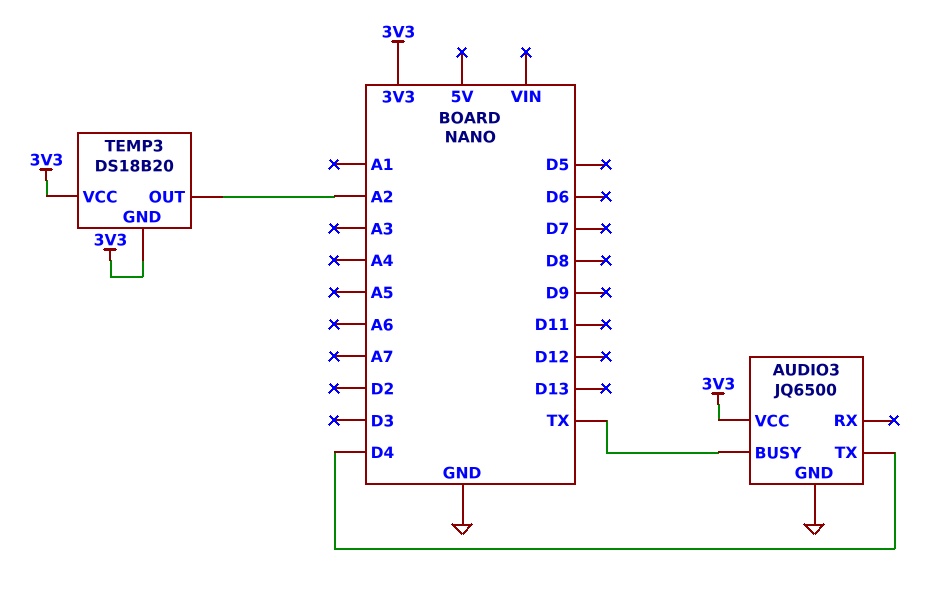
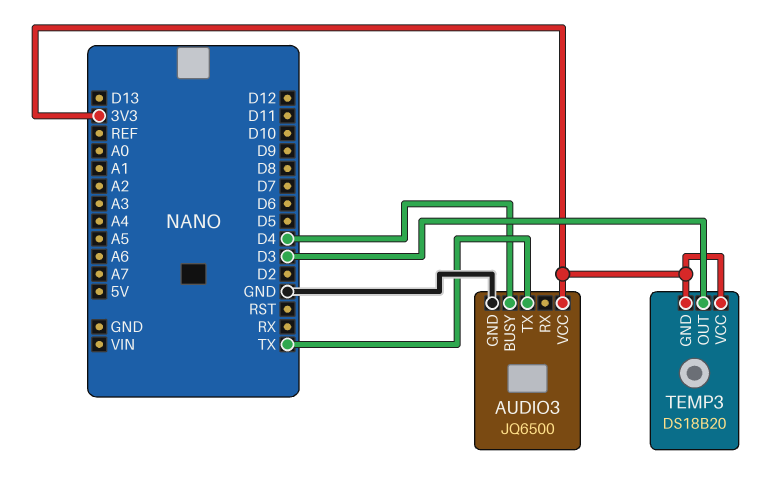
AUDIO3 pin BUSY: TX -> D4
AUDIO3 pin TX: D4 -> TX
TEMP3 pin OUT: A2 -> D3

